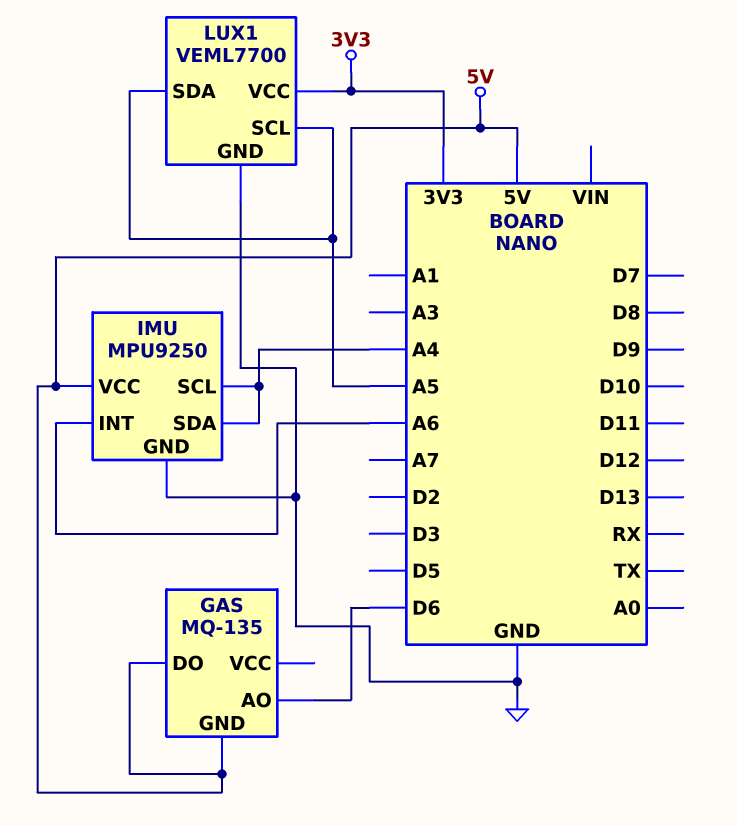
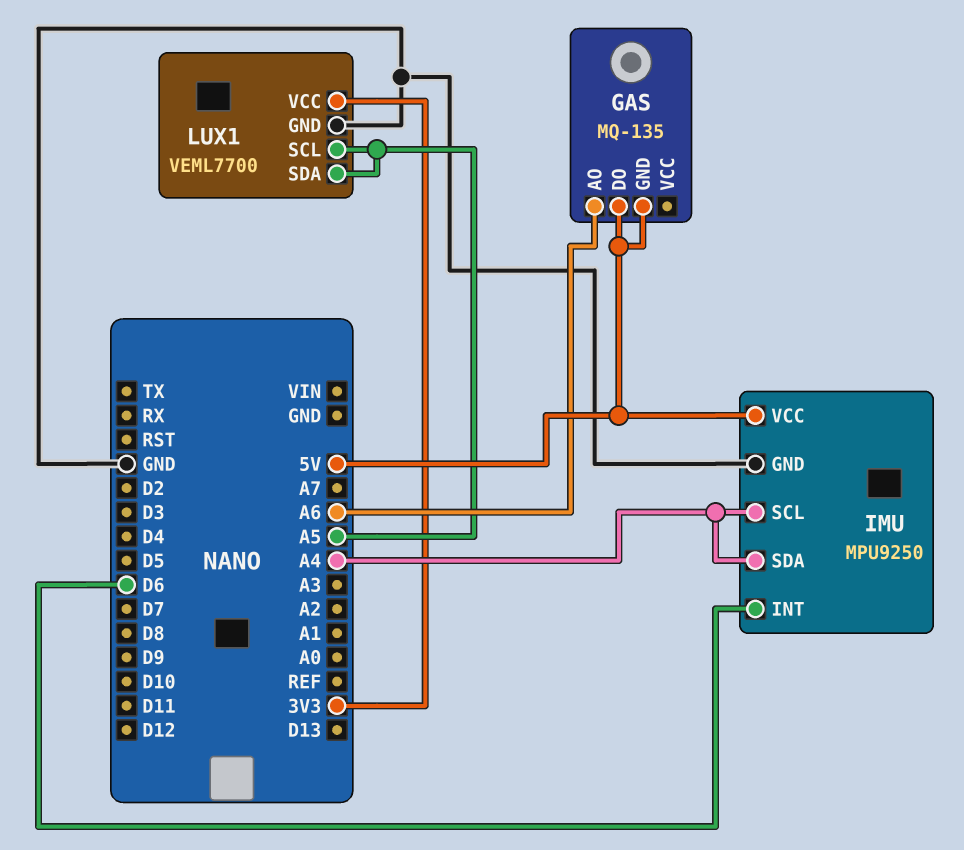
GAS pin AO: D6 -> A6
IMU pin INT: A6 -> D6

